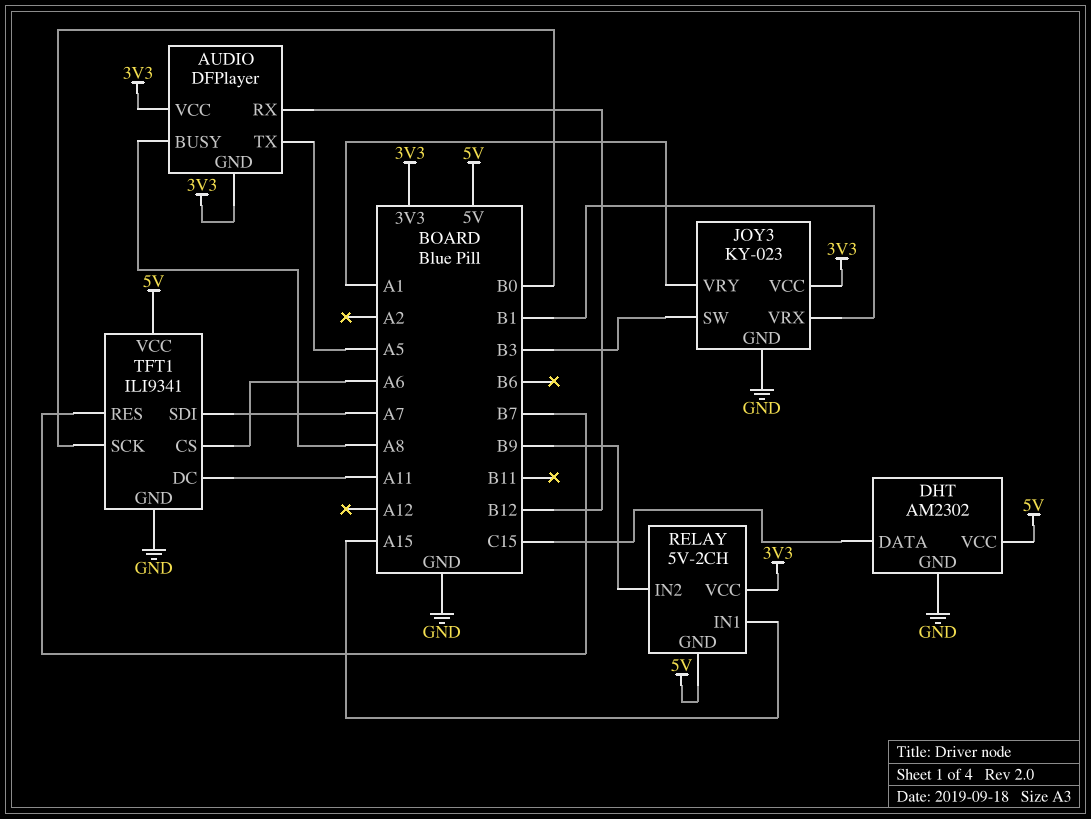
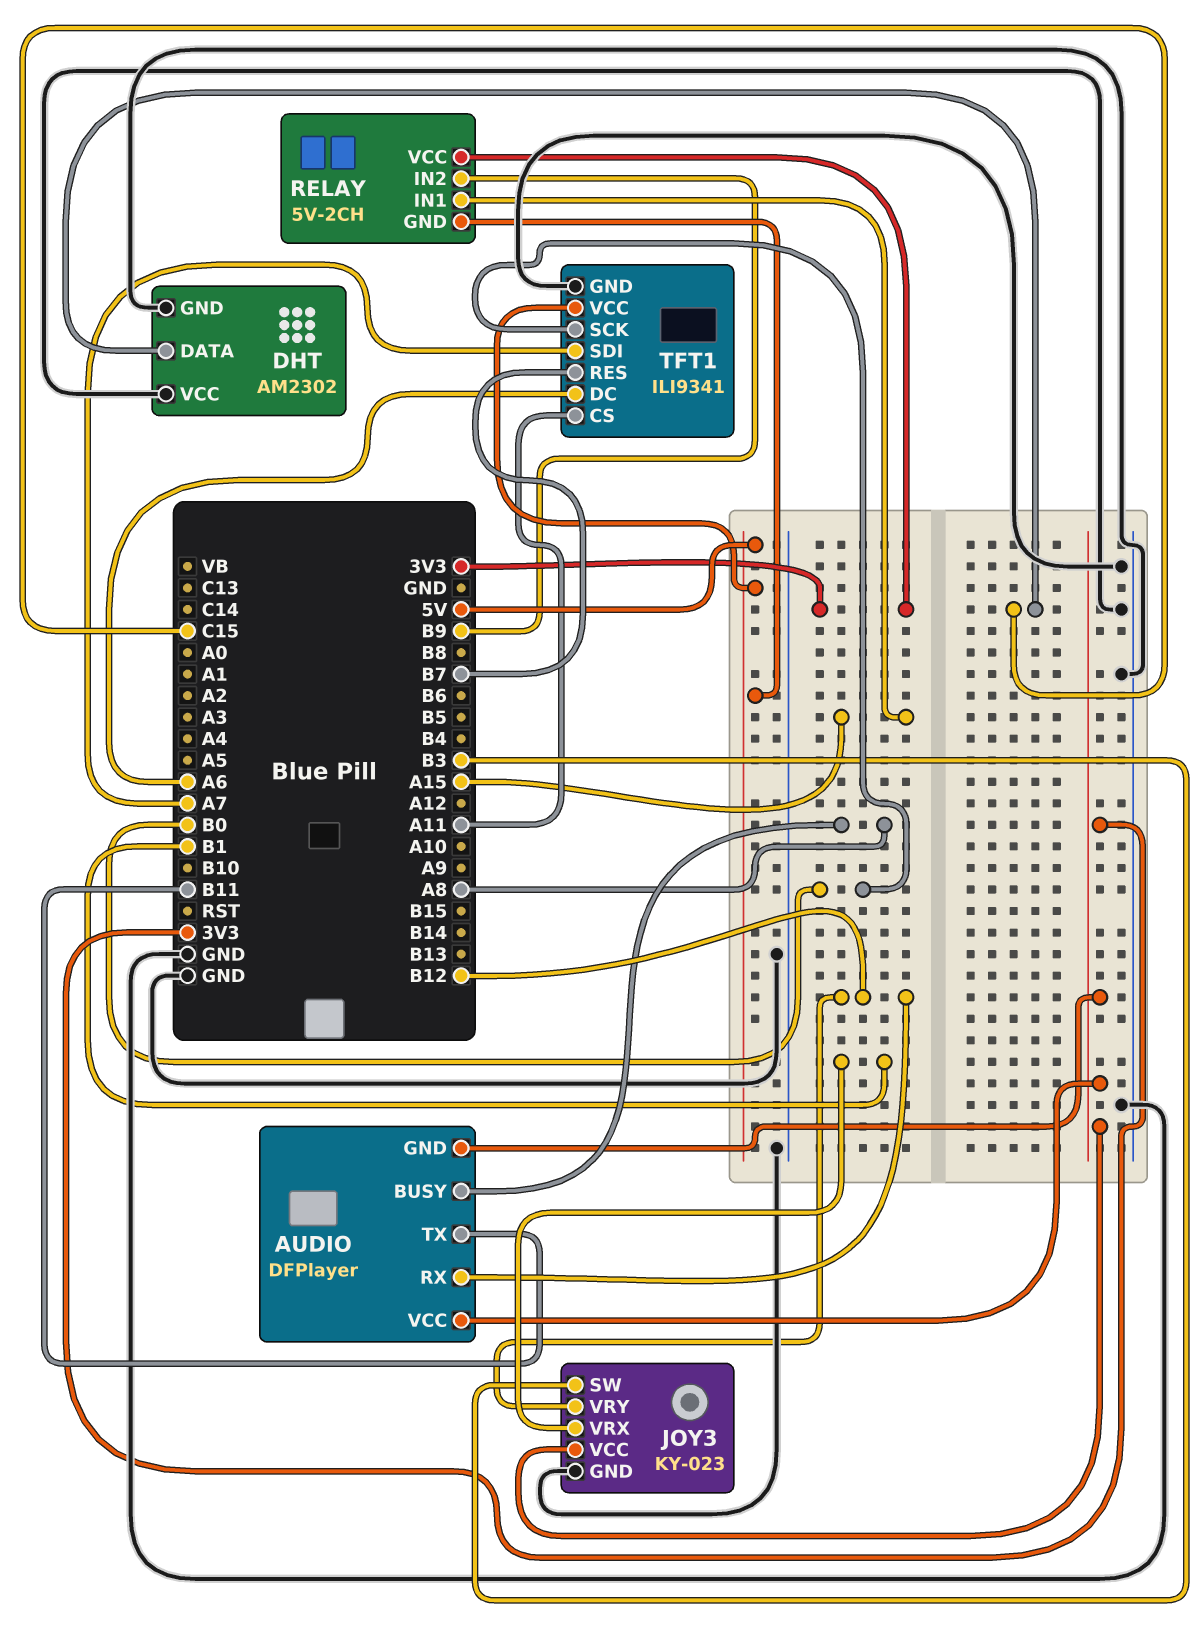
AUDIO pin TX: A5 -> B11
DHT pin VCC: 5V -> GND
JOY3 pin VRY: A1 -> B12
TFT1 pin CS: A6 -> A11
TFT1 pin DC: A11 -> A6

